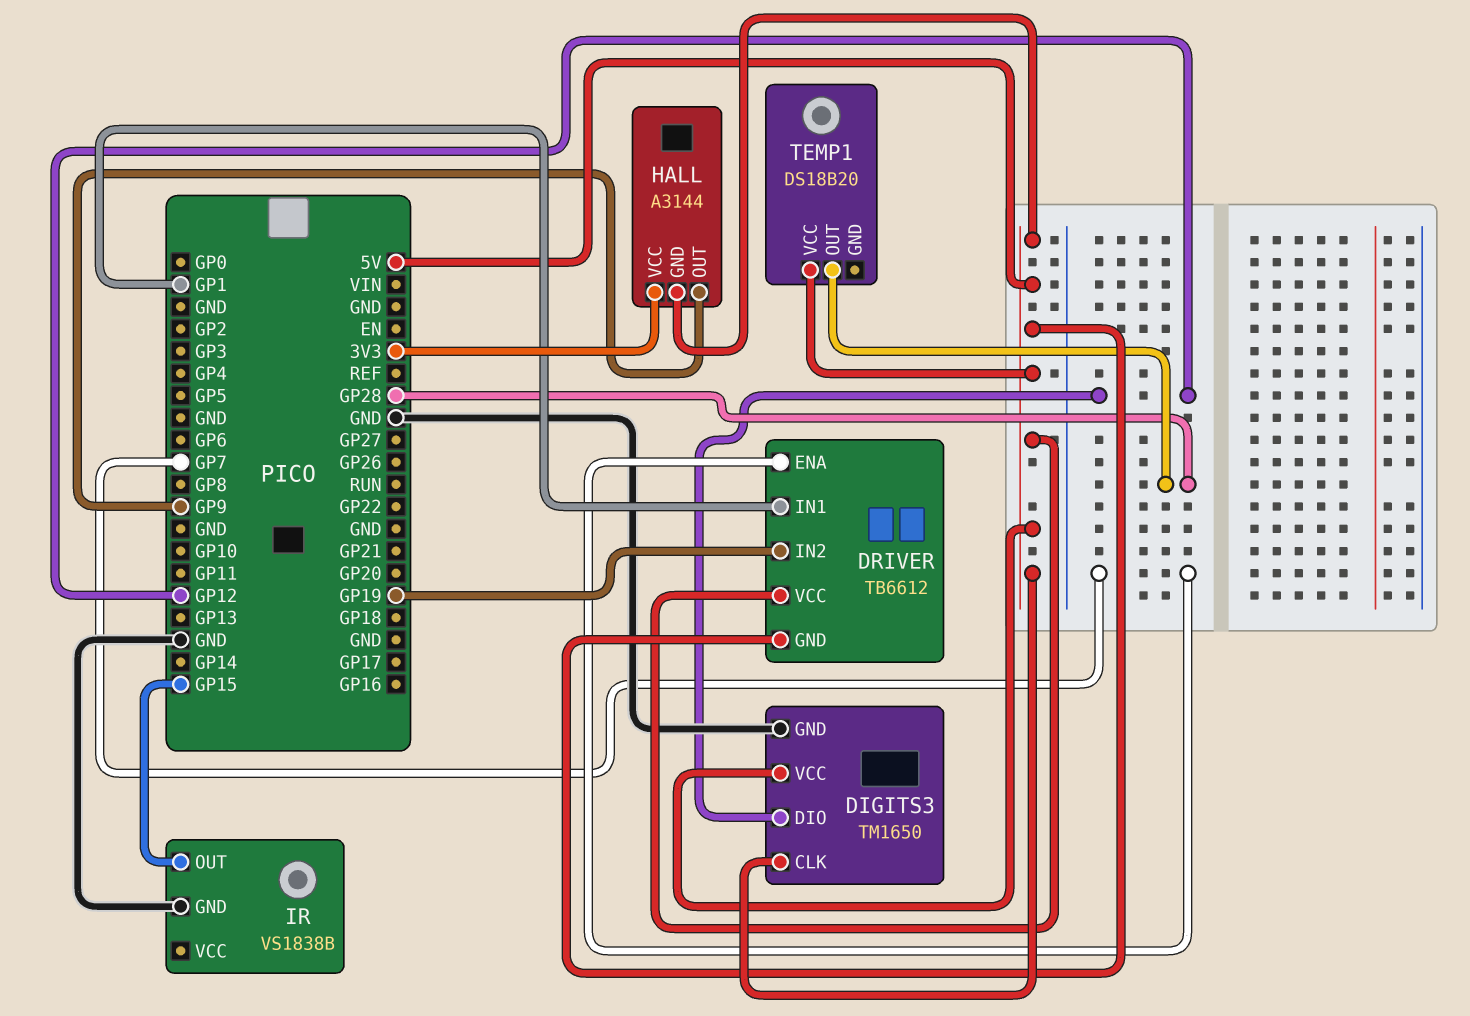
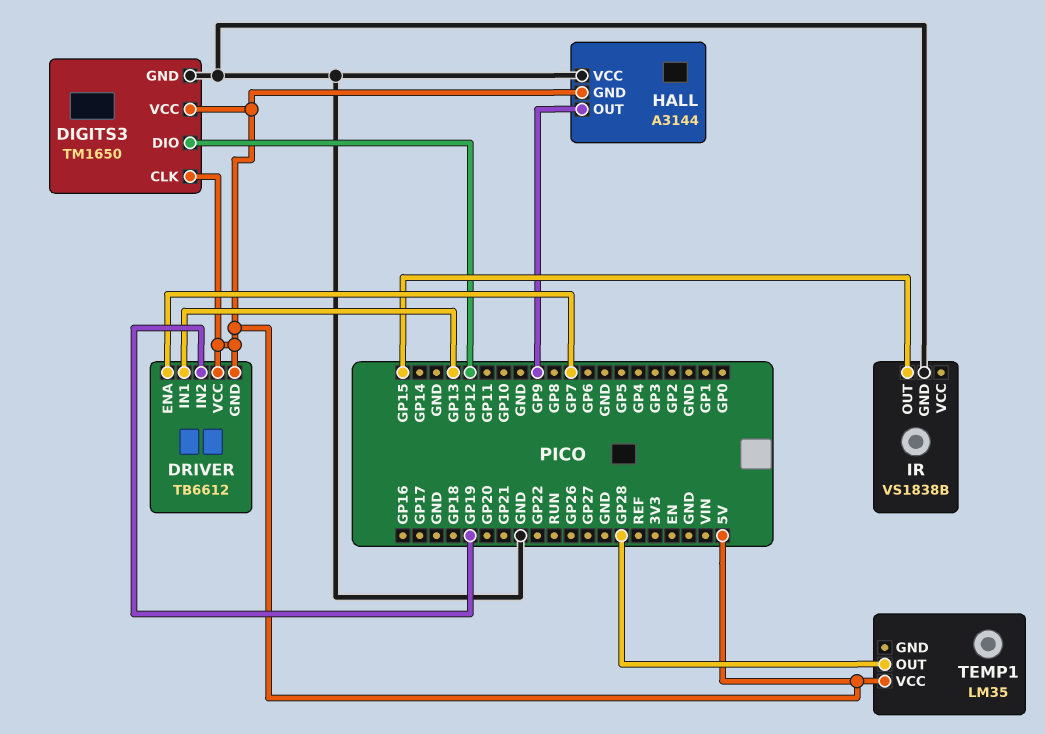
DRIVER pin IN1: GP1 -> GP13
HALL pin VCC: 3V3 -> GND
TEMP1: DS18B20 -> LM35

